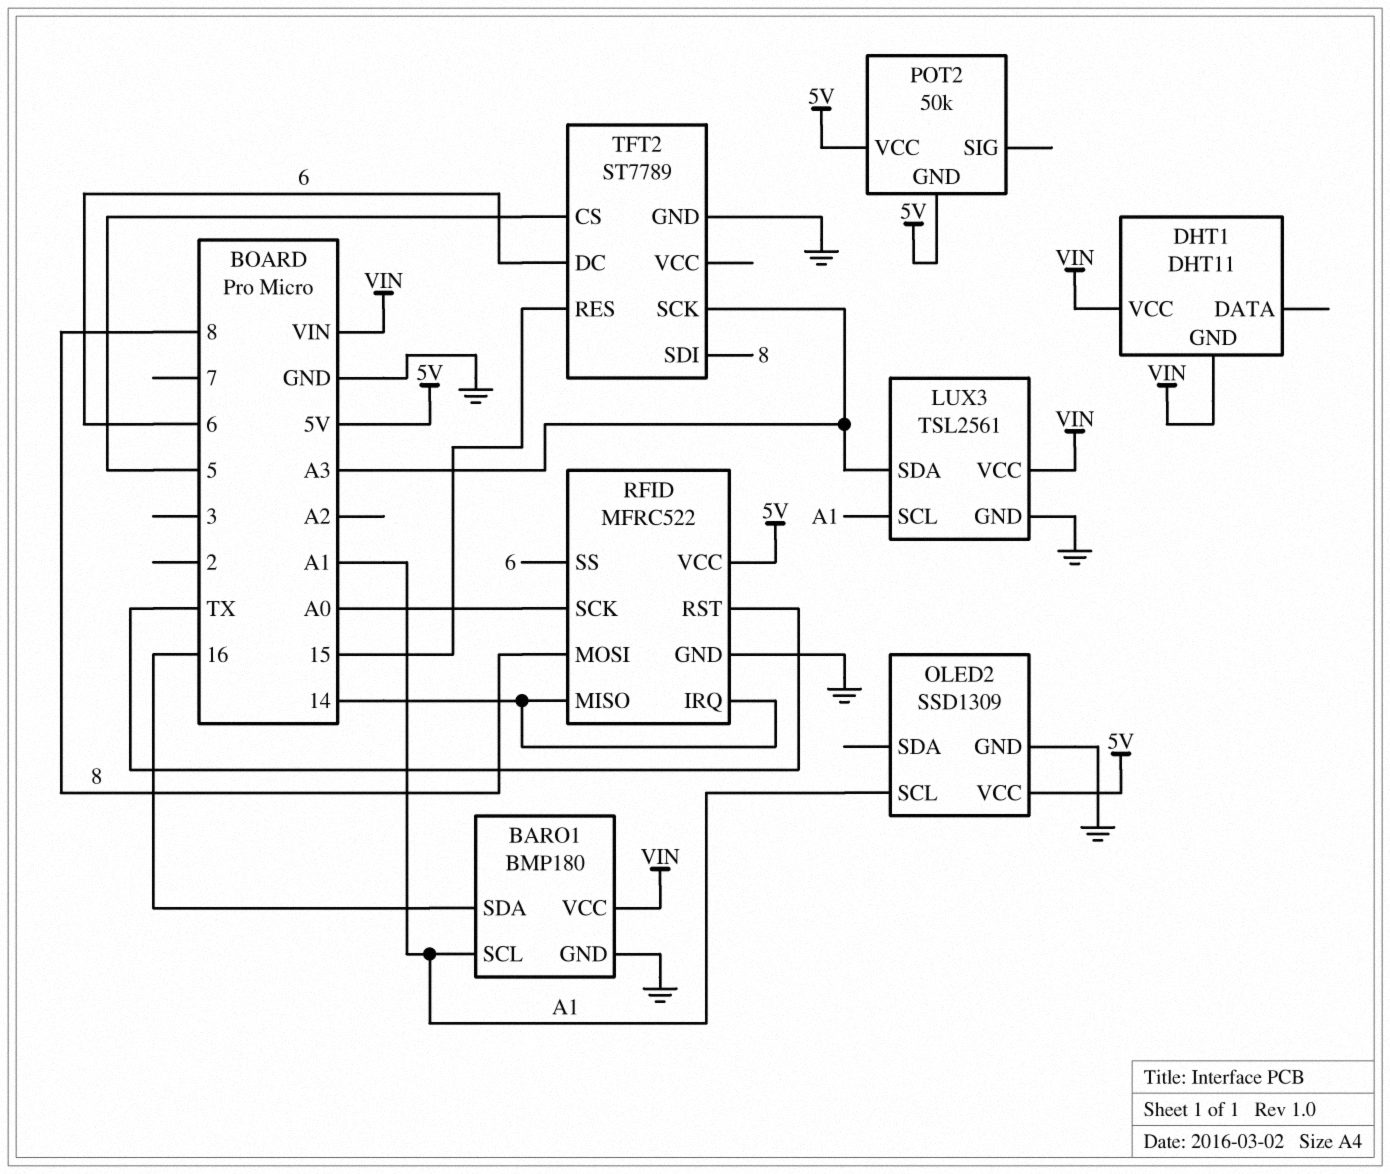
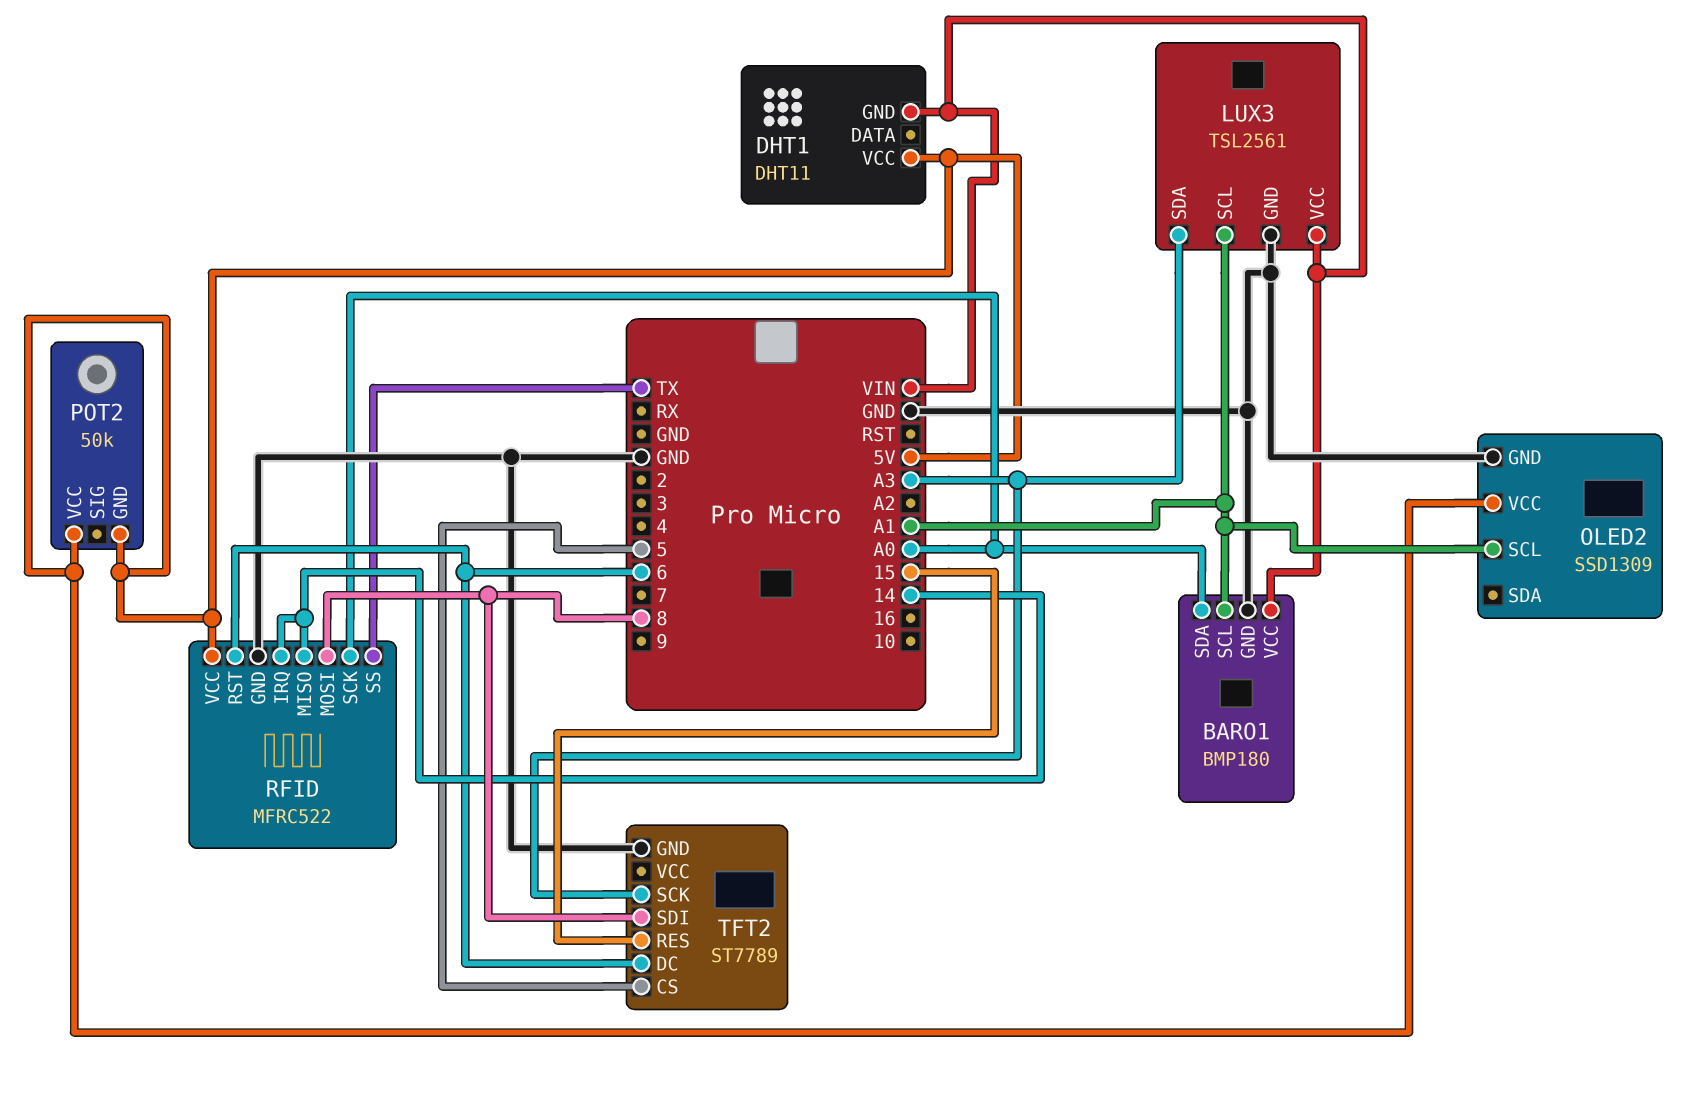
BARO1 pin SDA: 16 -> A0
DHT1 pin VCC: VIN -> 5V
RFID pin RST: TX -> 6
RFID pin SS: 6 -> TX

